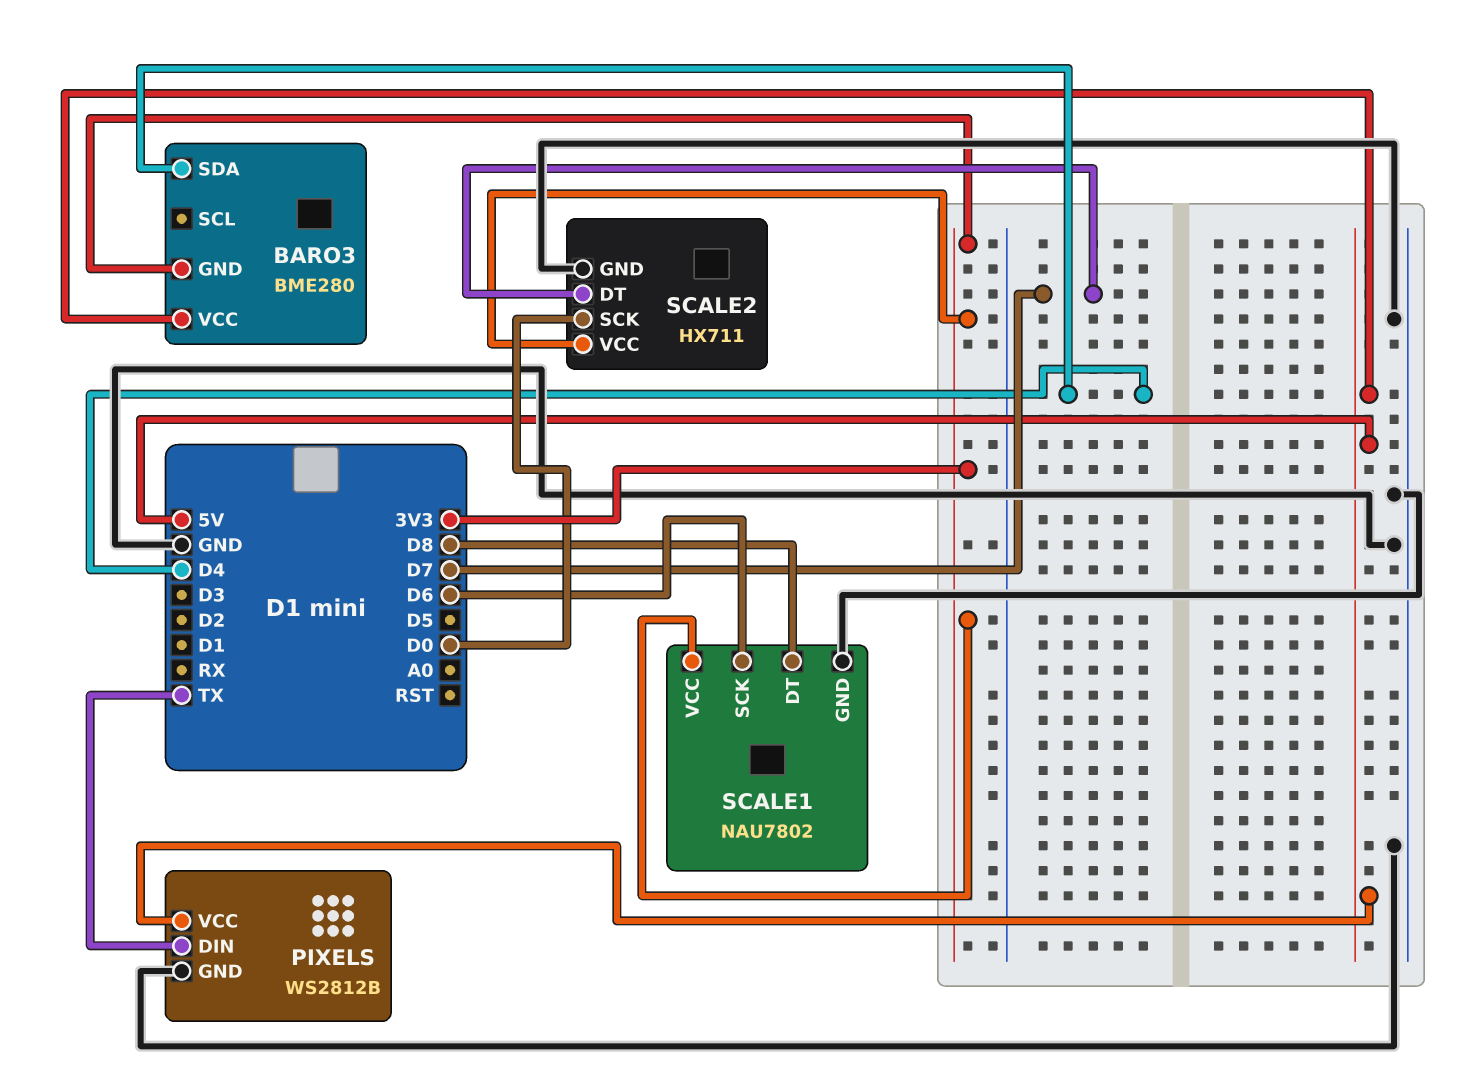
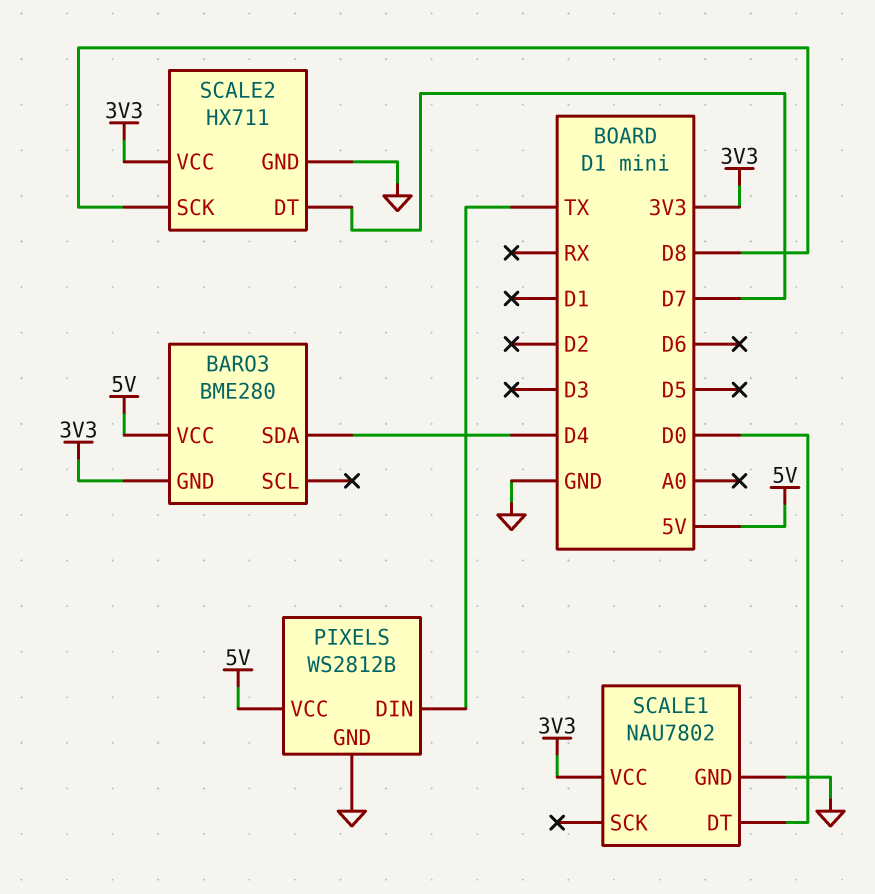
SCALE1 pin DT: D8 -> D0
SCALE1 pin SCK: D6 -> none
SCALE2 pin SCK: D0 -> D8

